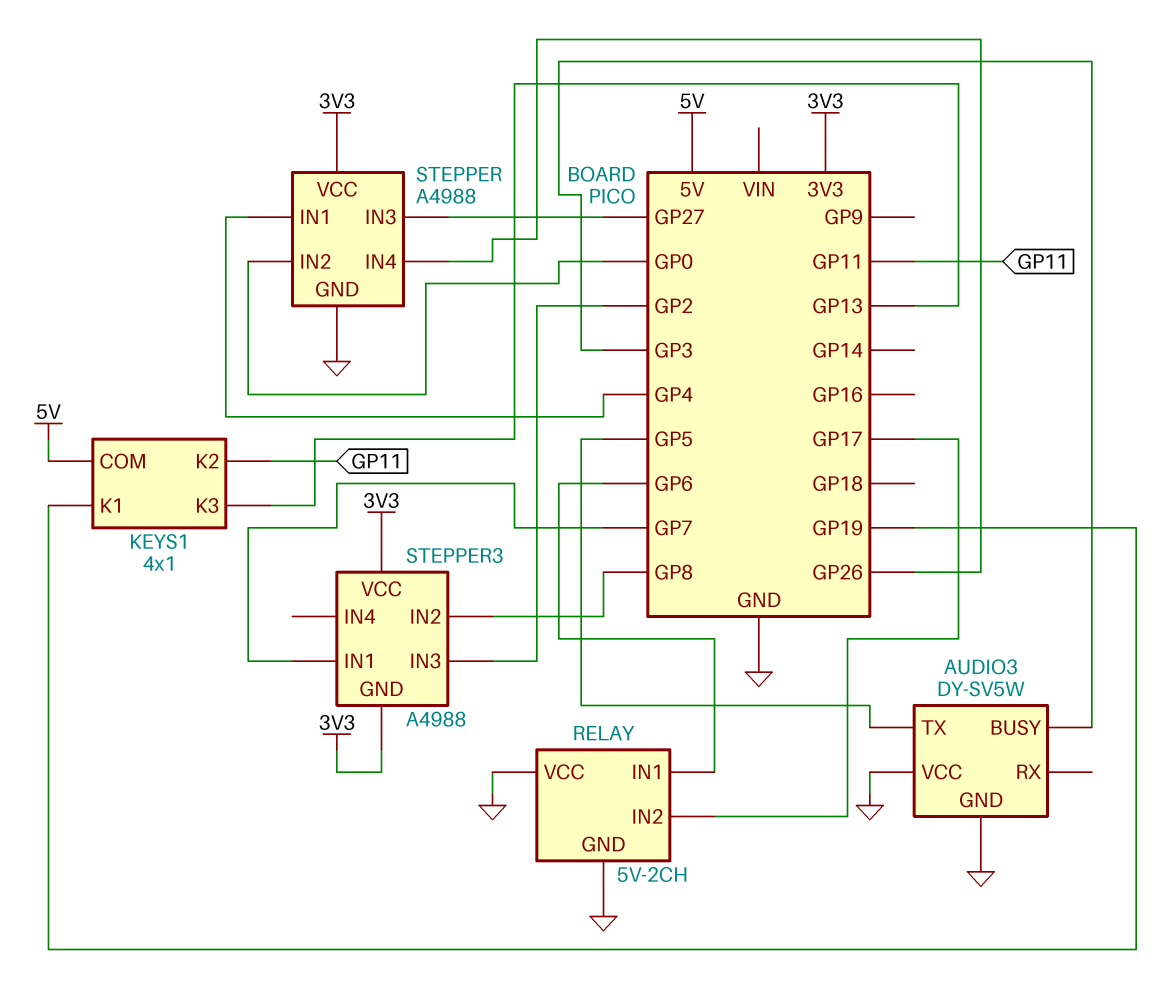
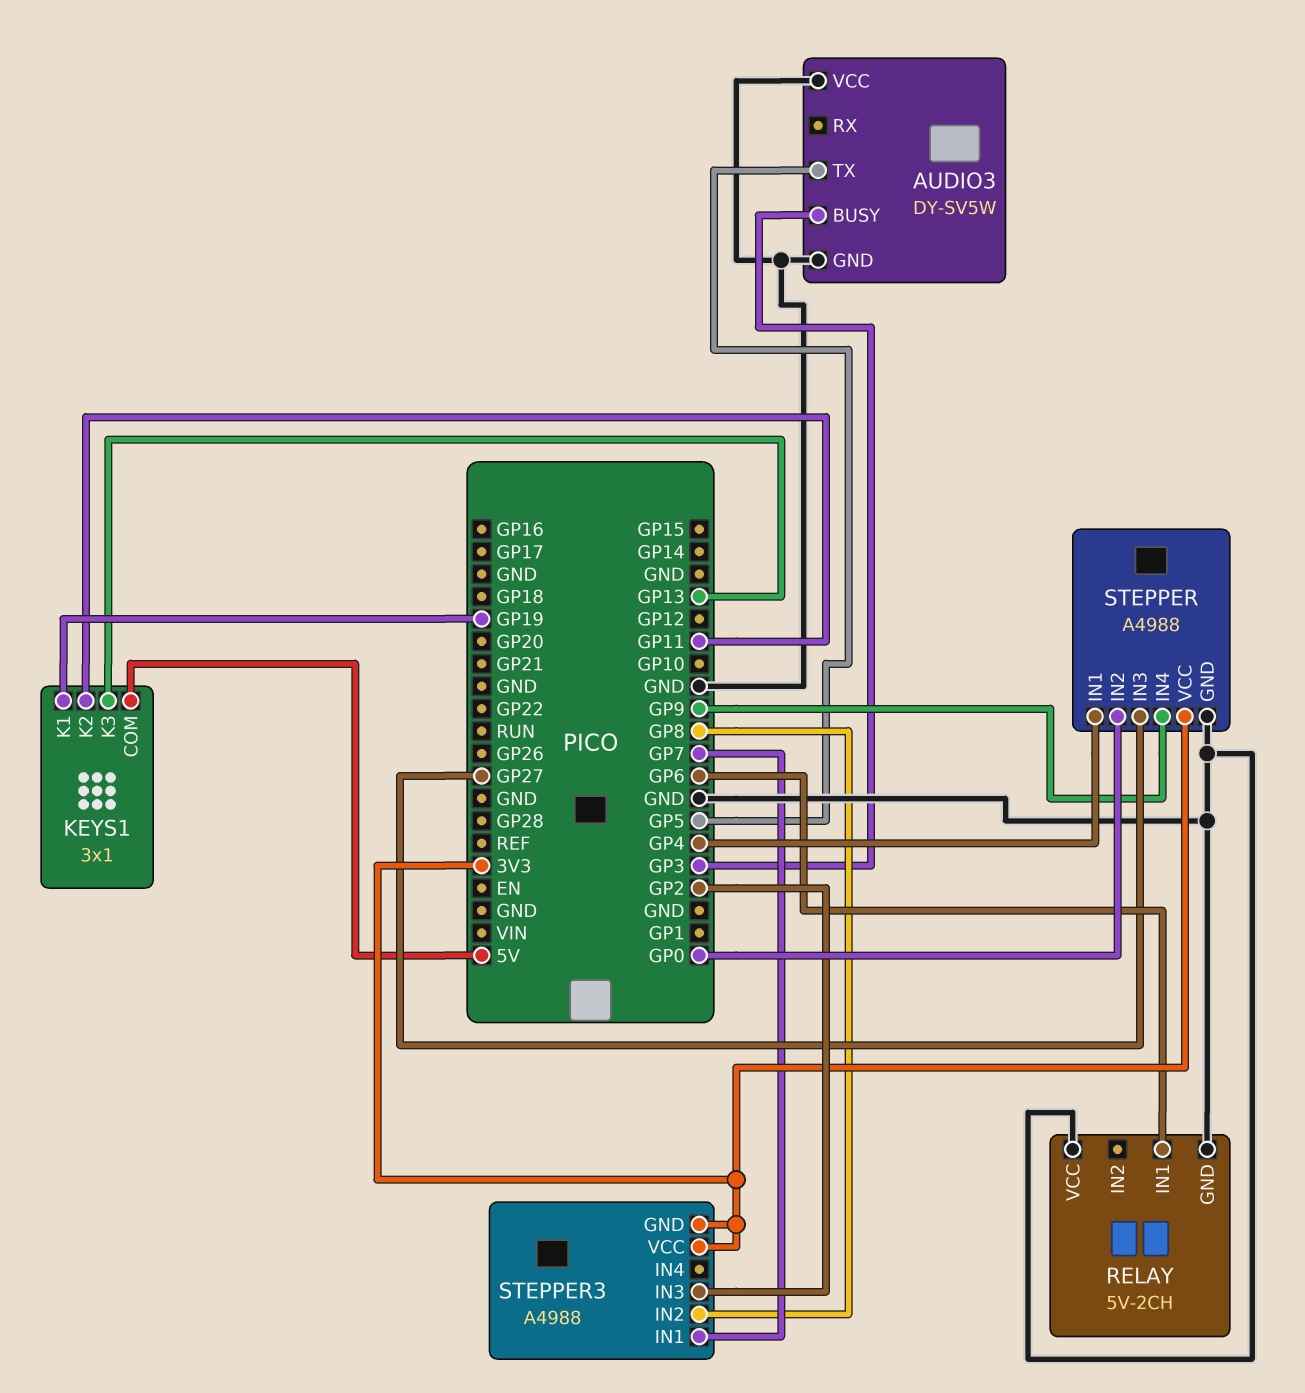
KEYS1: 4x1 -> 3x1
RELAY pin IN2: GP17 -> none
STEPPER pin IN4: GP26 -> GP9

